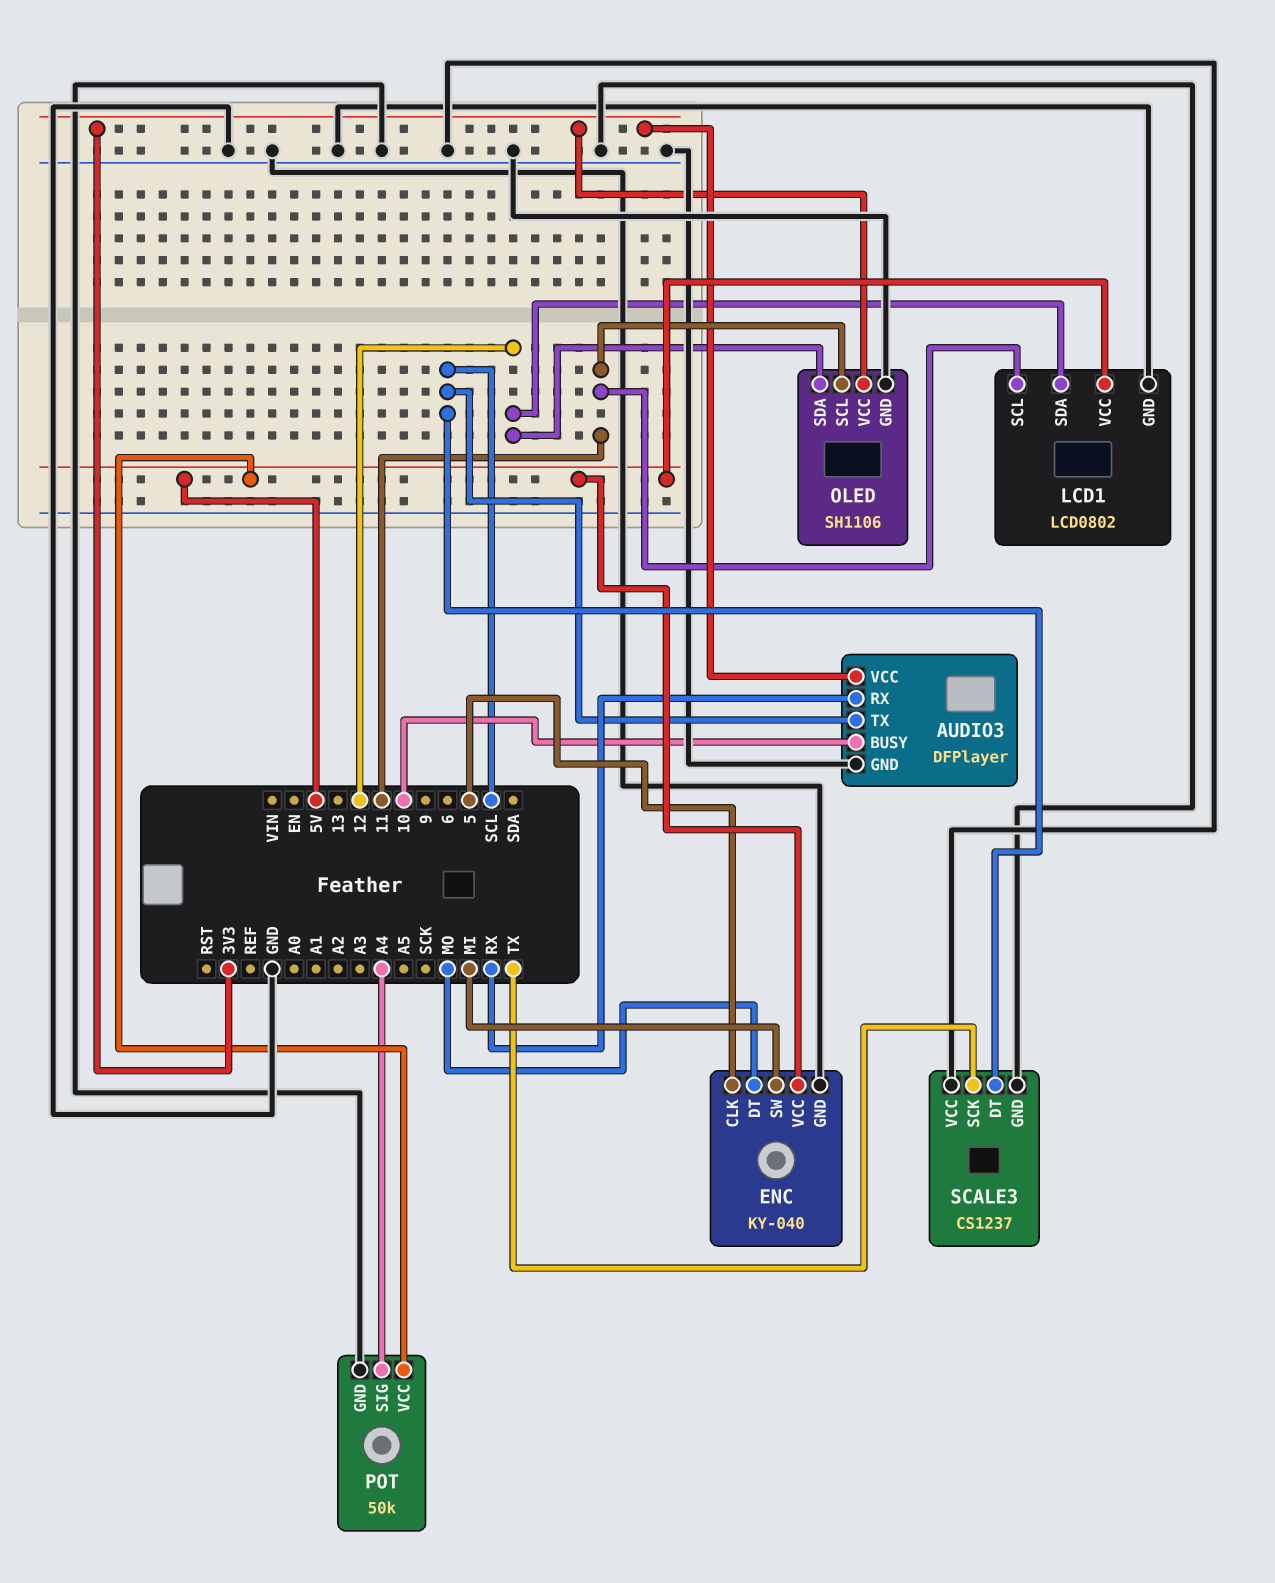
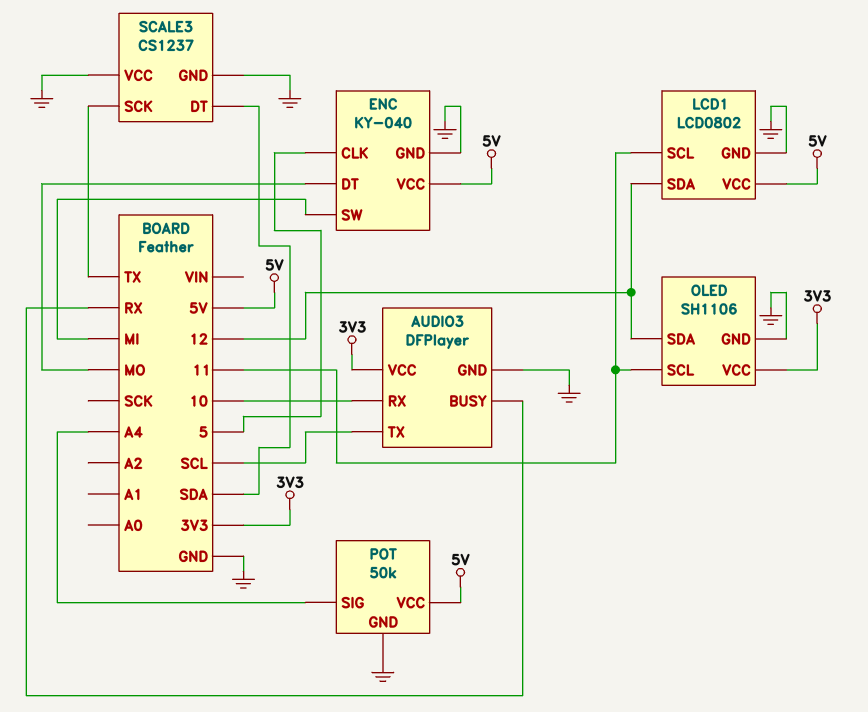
AUDIO3 pin BUSY: 10 -> RX
AUDIO3 pin RX: RX -> 10
SCALE3 pin DT: SCL -> SDA

